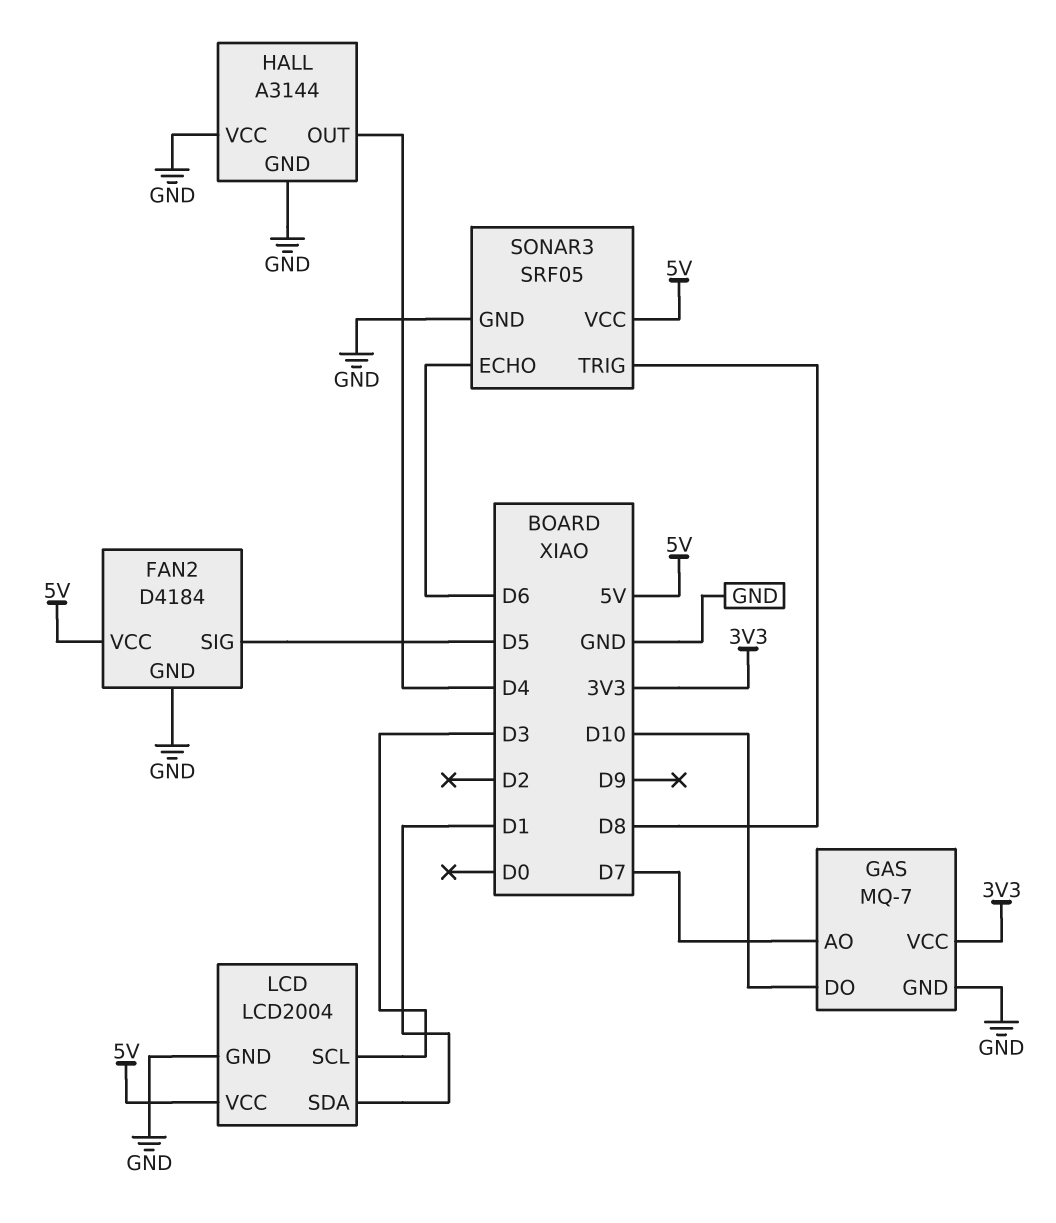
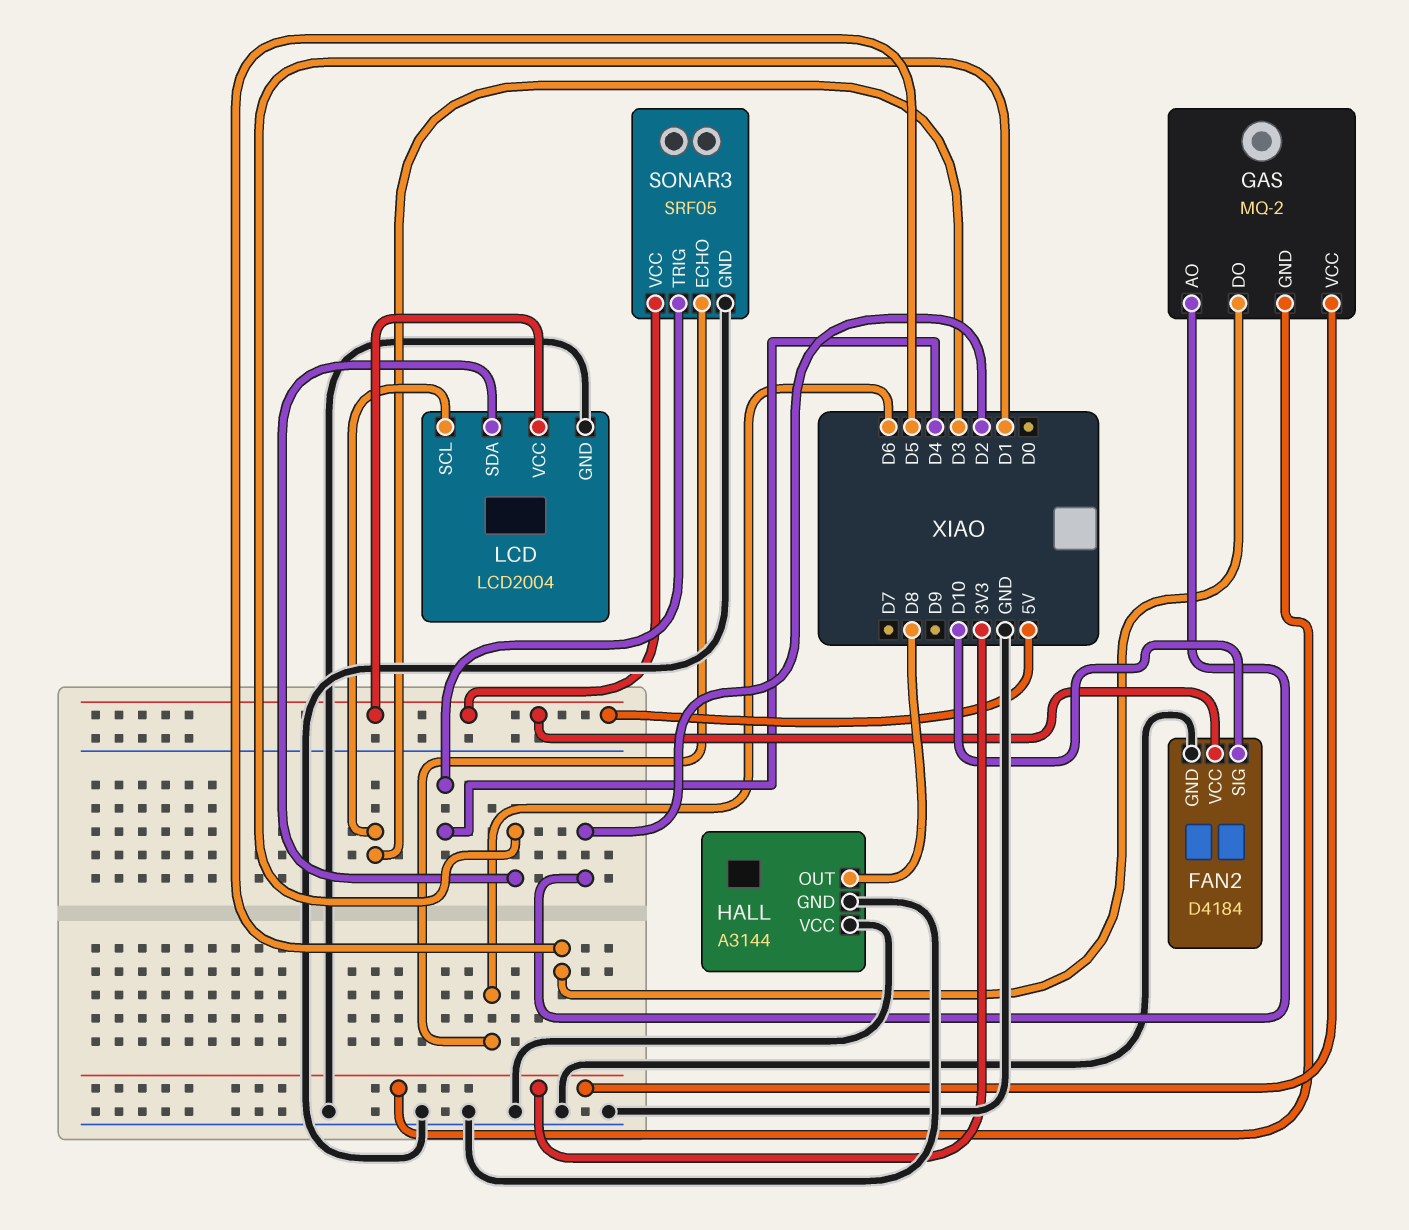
FAN2 pin SIG: D5 -> D10
GAS: MQ-7 -> MQ-2
GAS pin AO: D7 -> D2
GAS pin DO: D10 -> D5
GAS pin GND: GND -> 3V3
HALL pin OUT: D4 -> D8
SONAR3 pin TRIG: D8 -> D4

